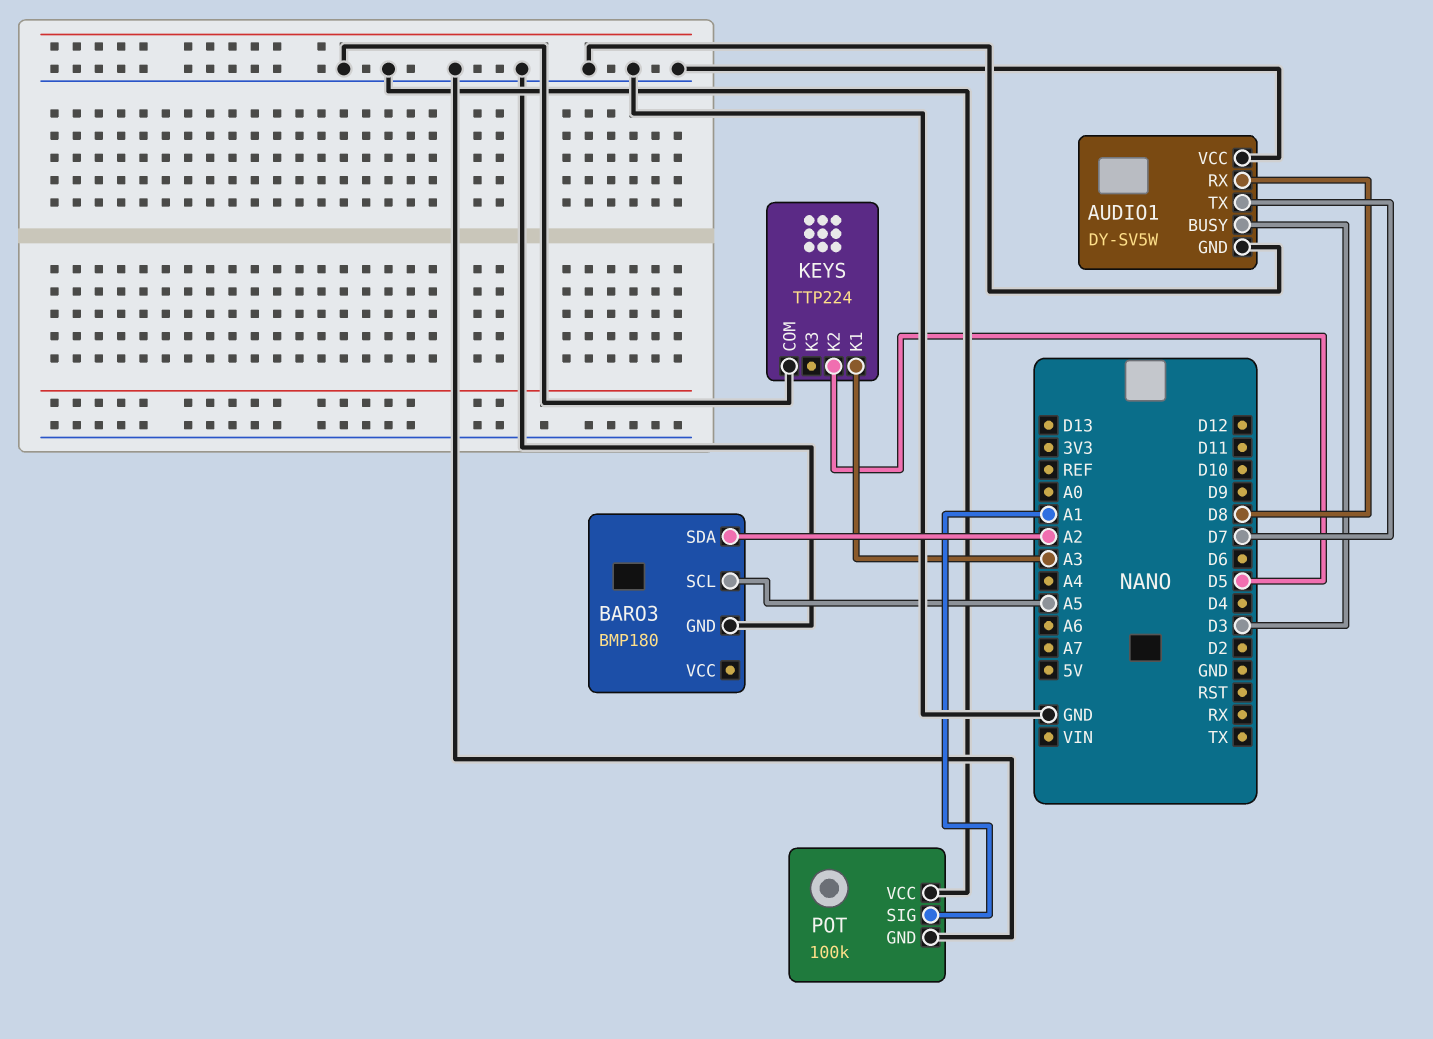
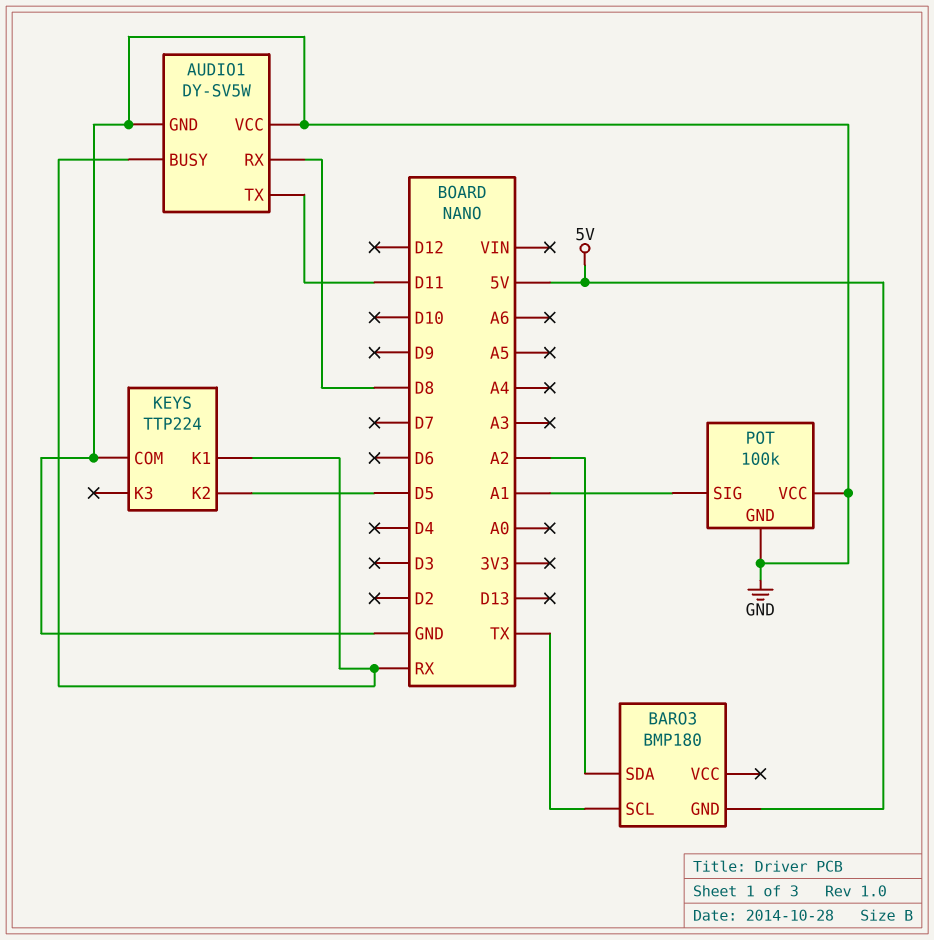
AUDIO1 pin BUSY: D3 -> RX
AUDIO1 pin TX: D7 -> D11
BARO3 pin GND: GND -> 5V
BARO3 pin SCL: A5 -> TX
KEYS pin K1: A3 -> RX

